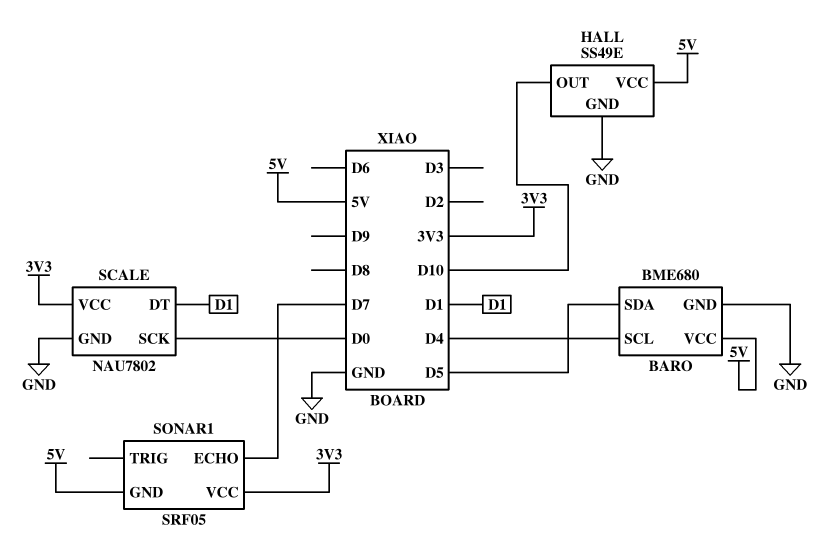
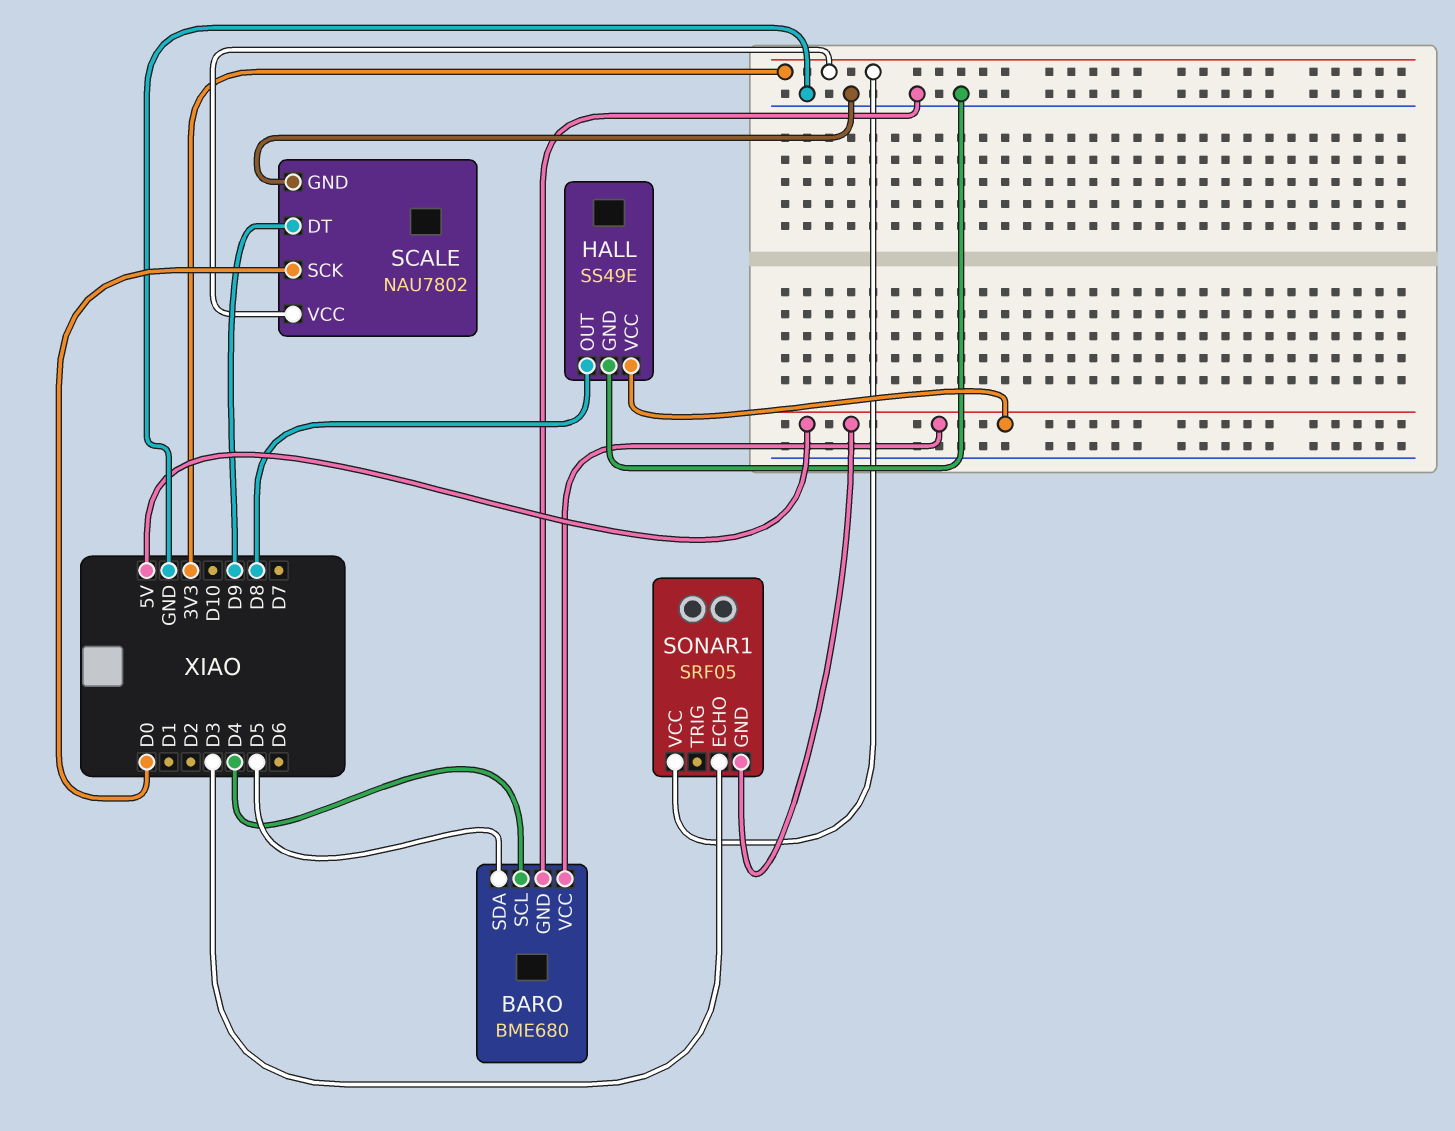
HALL pin OUT: D10 -> D8
SCALE pin DT: D1 -> D9
SONAR1 pin ECHO: D7 -> D3

